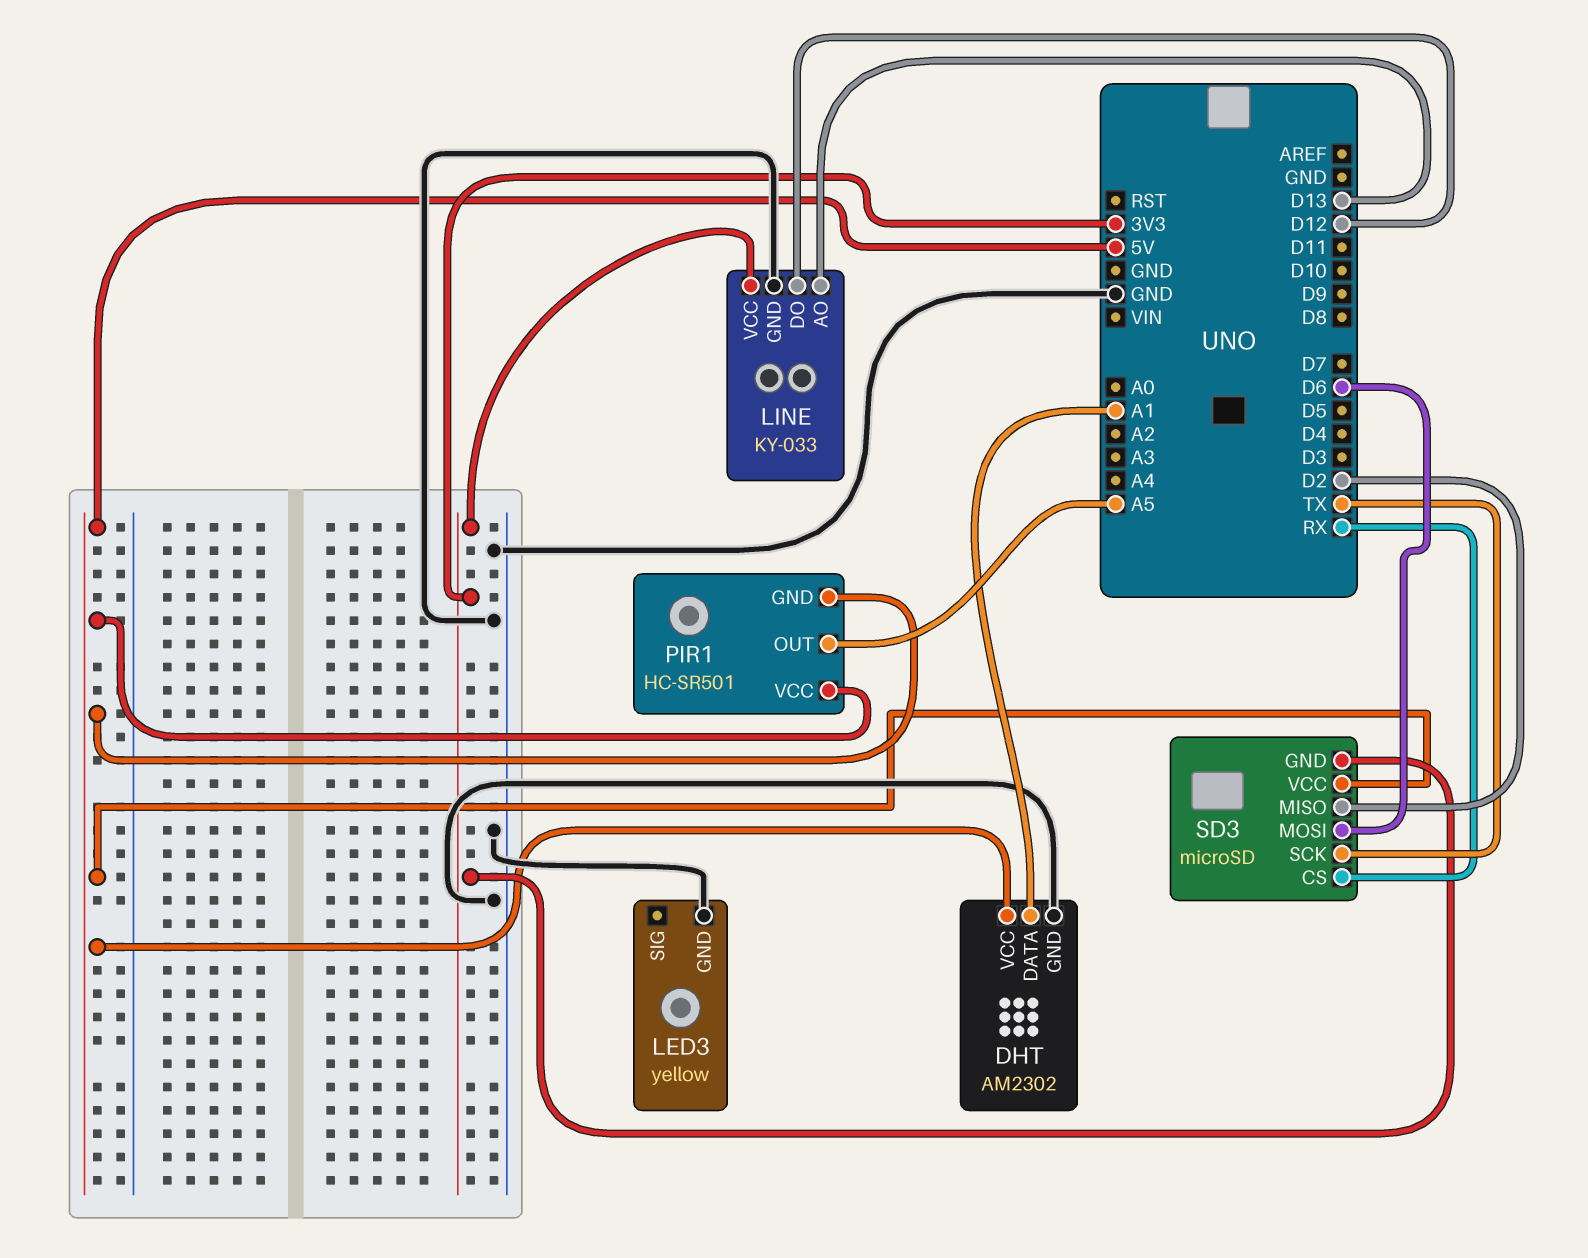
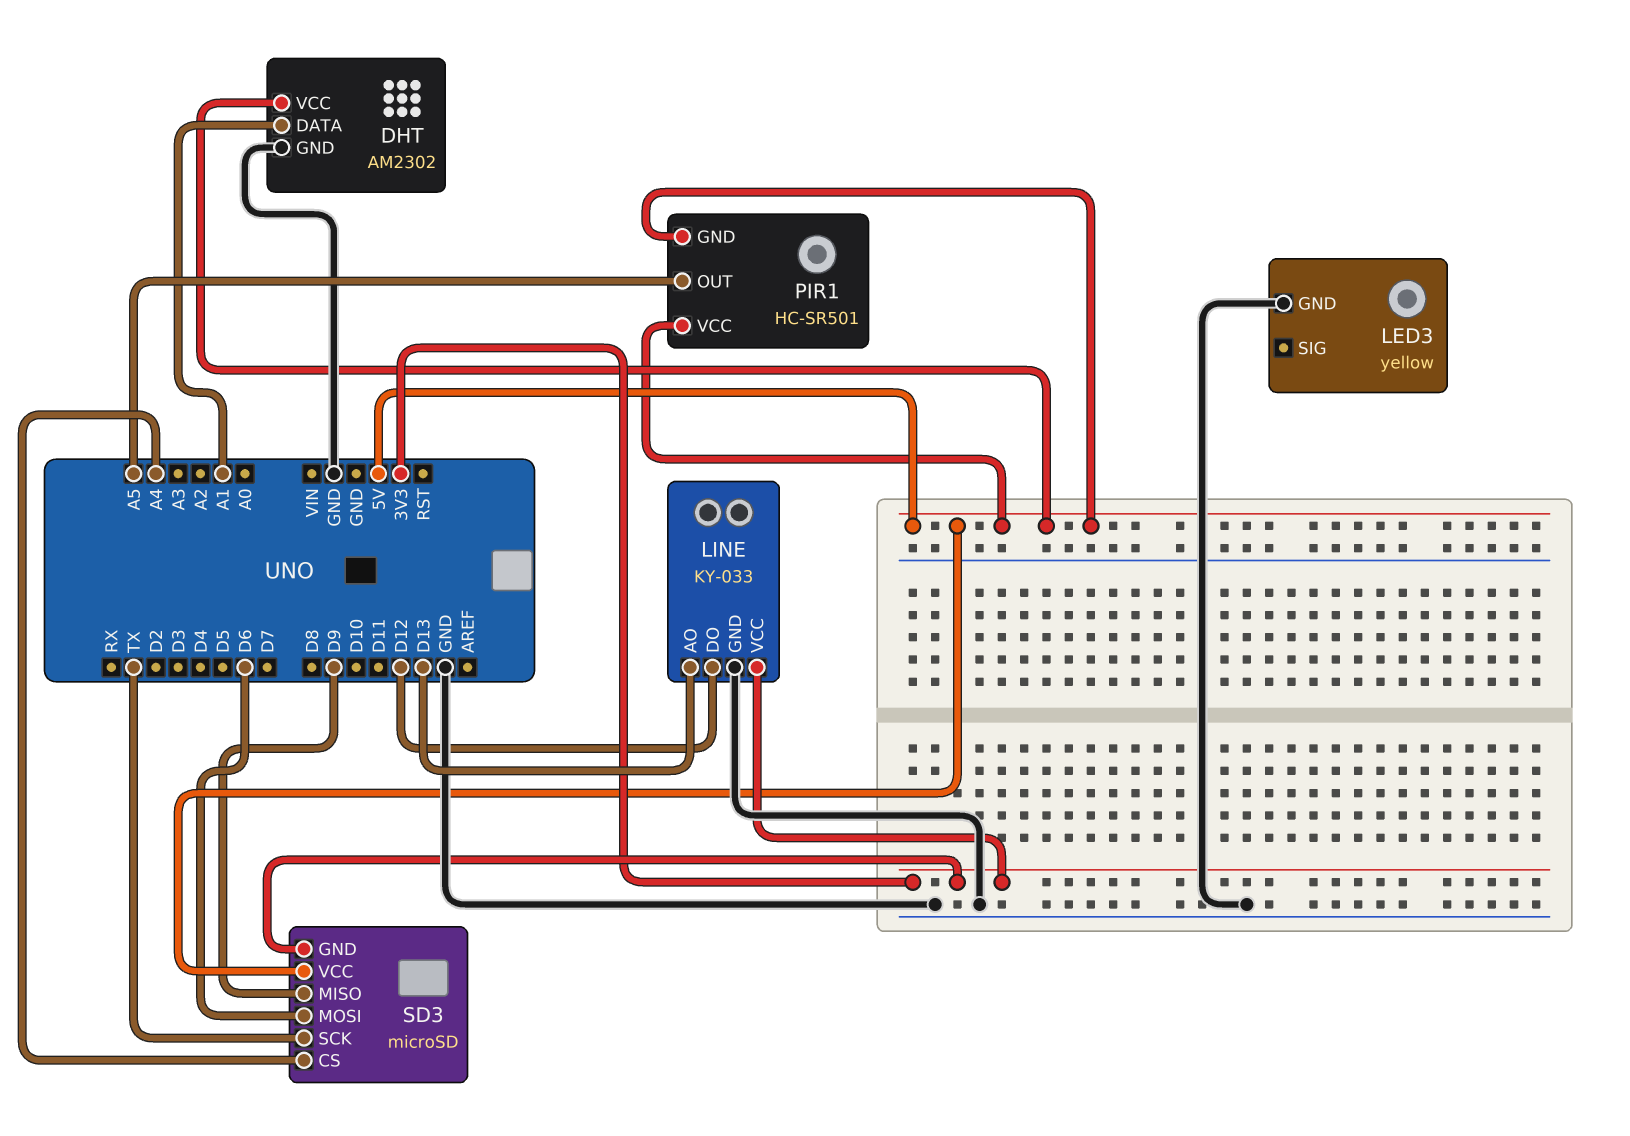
SD3 pin CS: RX -> A4
SD3 pin MISO: D2 -> D9

